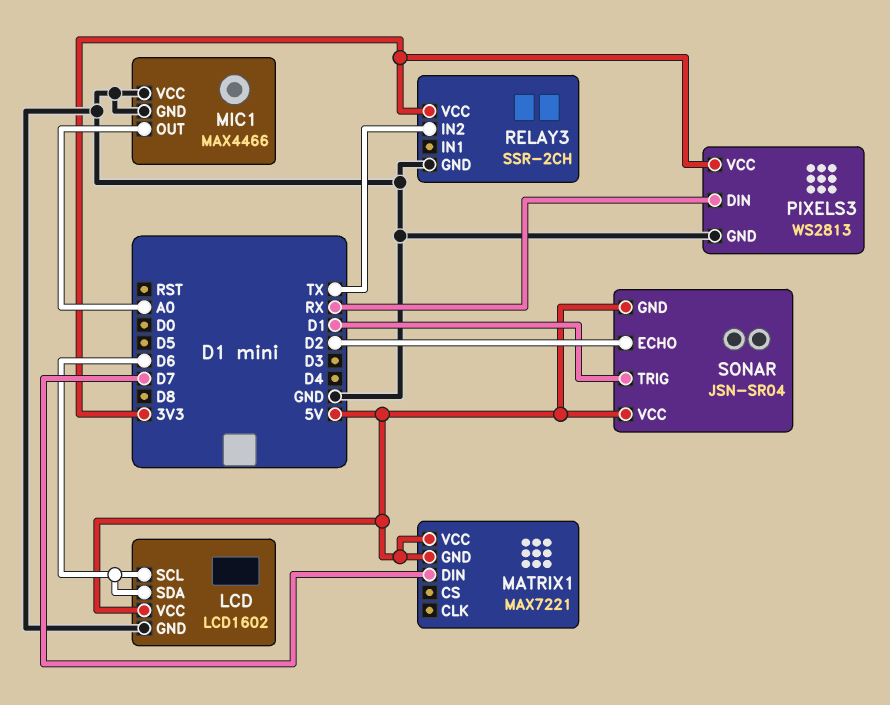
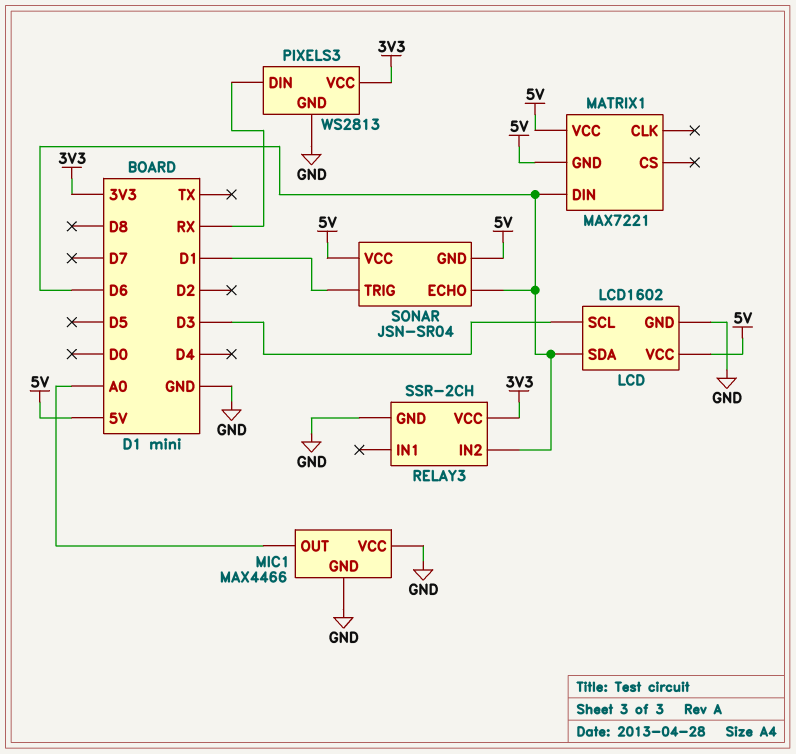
LCD pin SCL: D6 -> D3
MATRIX1 pin DIN: D7 -> D6
RELAY3 pin IN2: TX -> D6
SONAR pin ECHO: D2 -> D6

